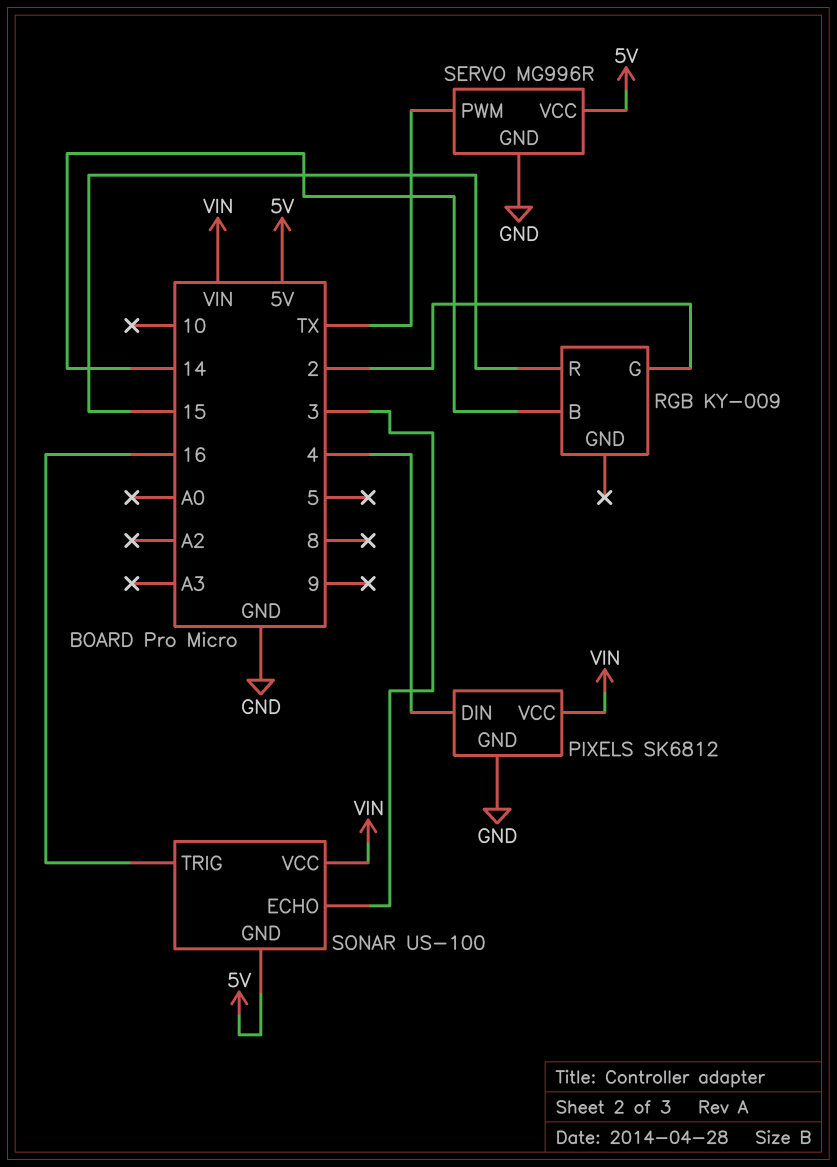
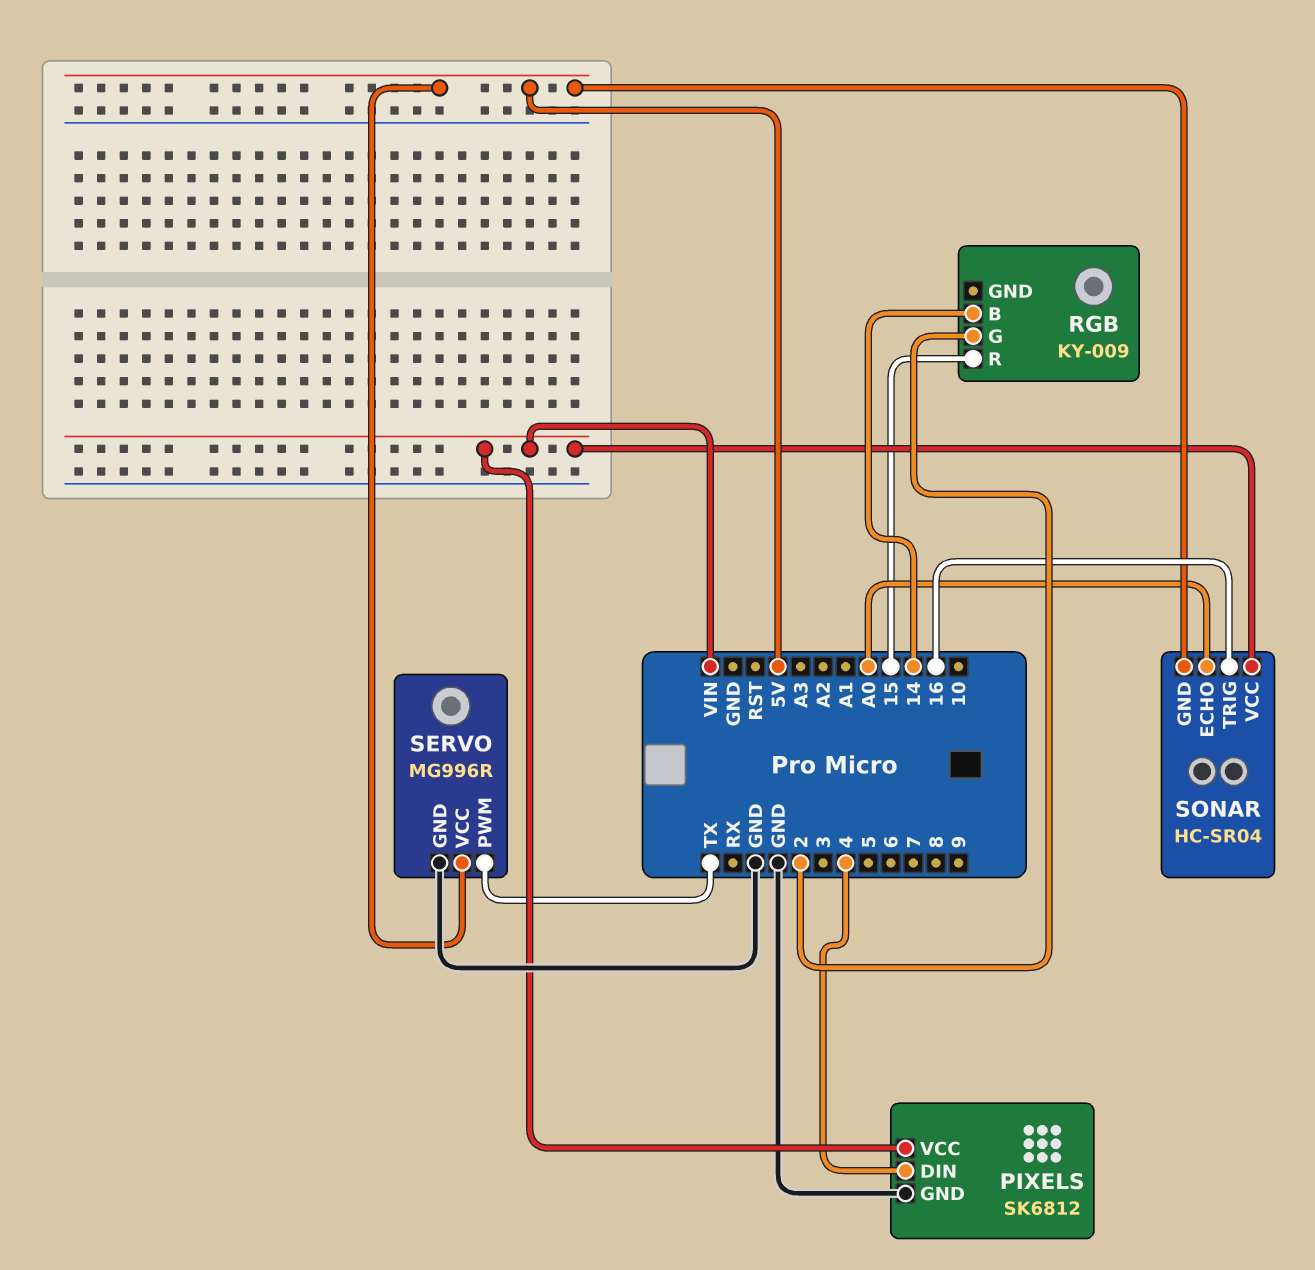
SONAR: US-100 -> HC-SR04
SONAR pin ECHO: 3 -> A0

